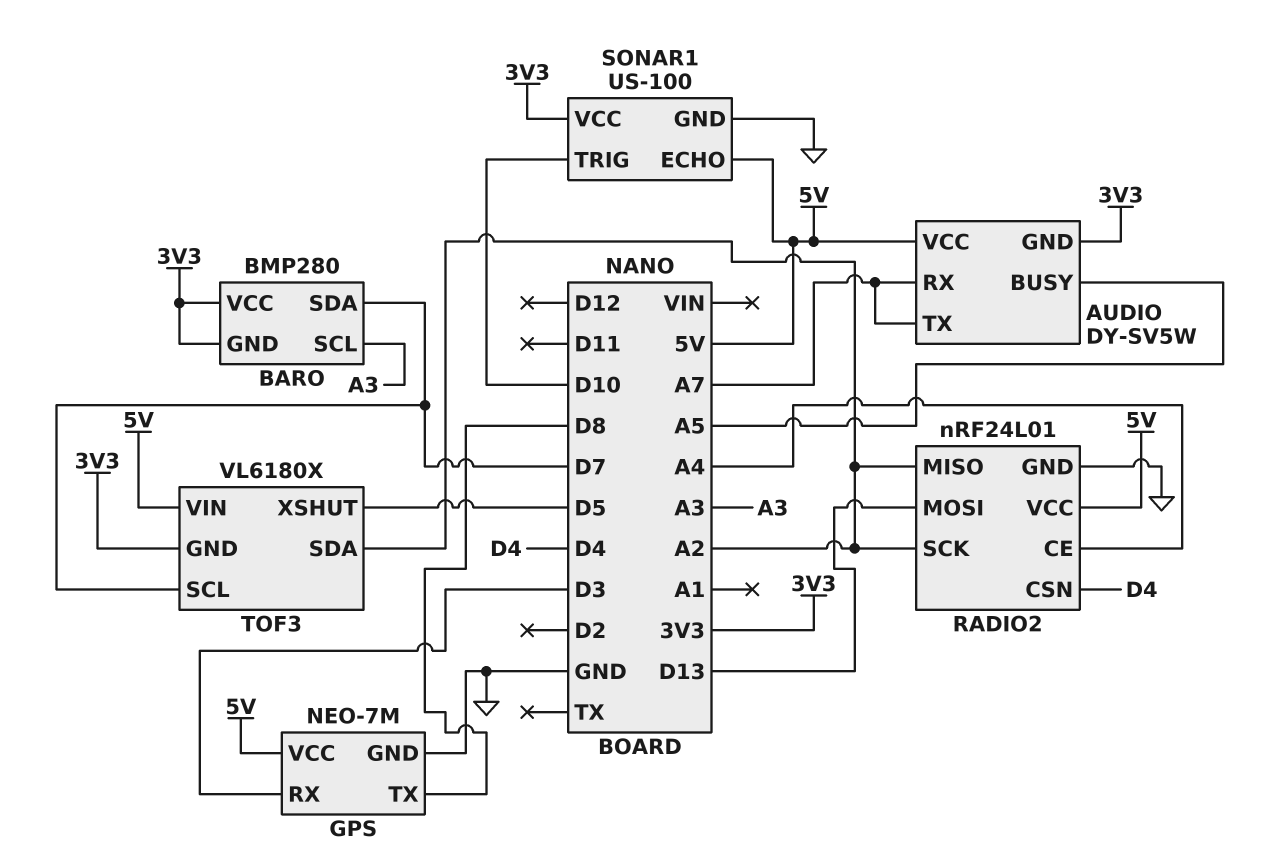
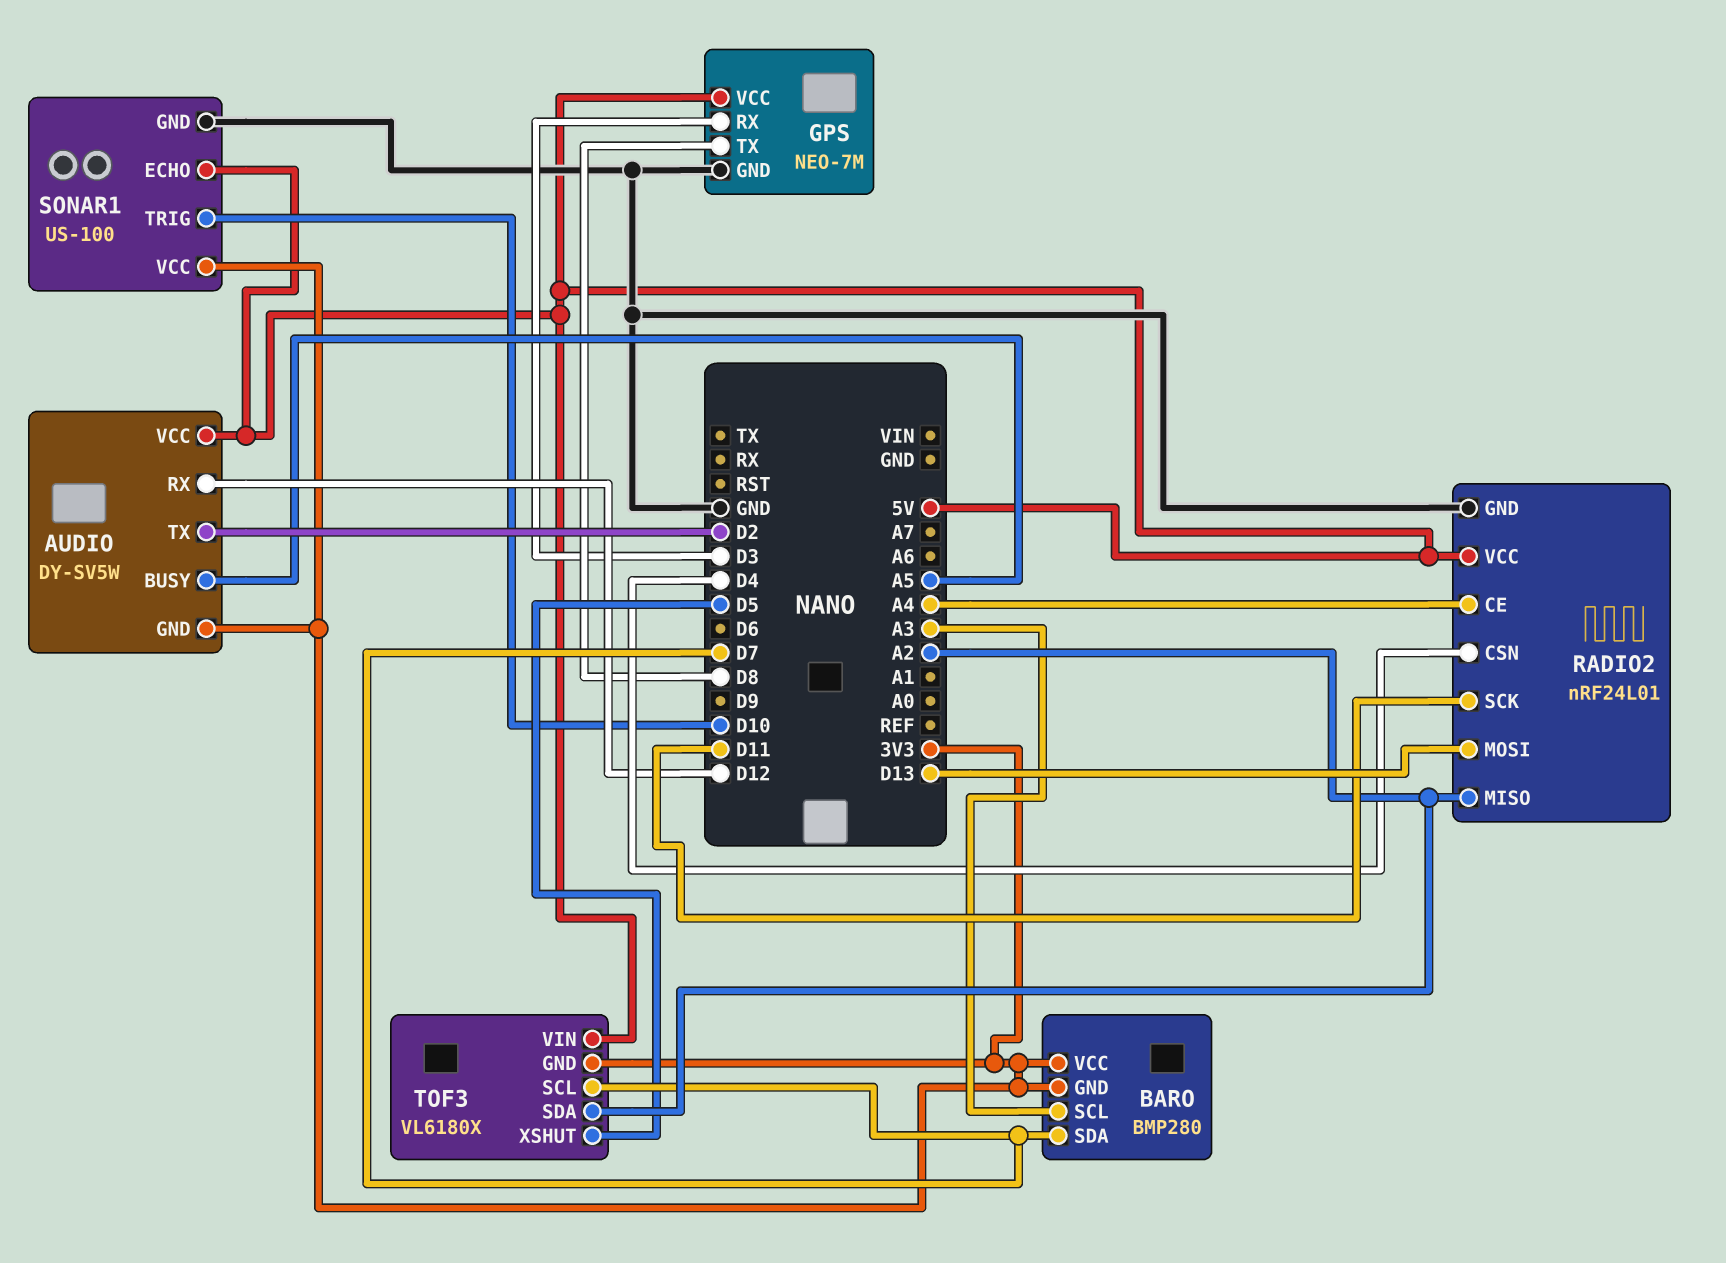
AUDIO pin RX: A7 -> D12
AUDIO pin TX: A7 -> D2
RADIO2 pin SCK: A2 -> D11

